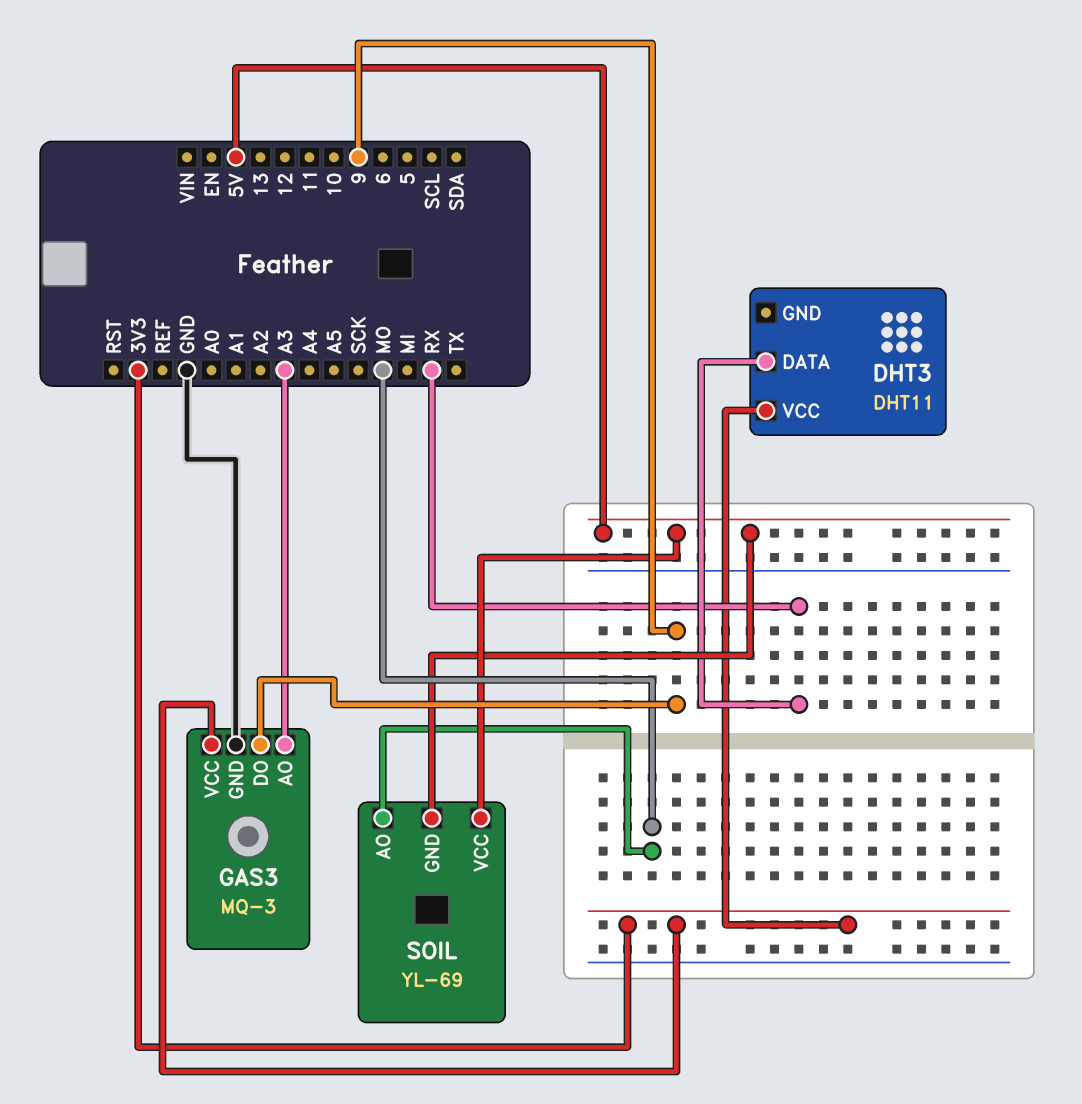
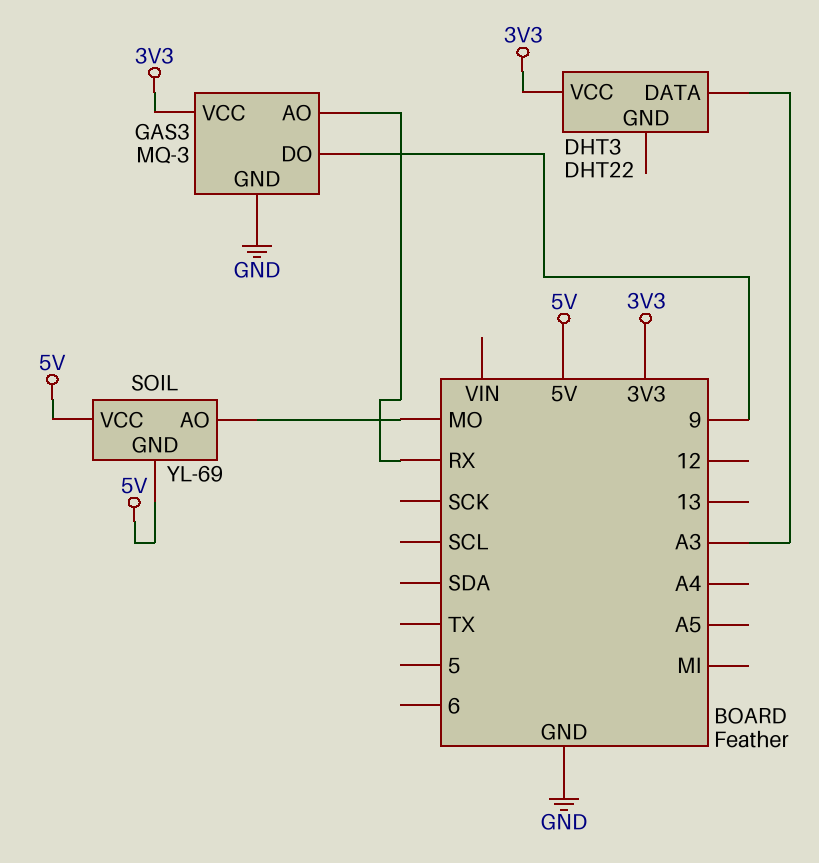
DHT3: DHT11 -> DHT22
DHT3 pin DATA: RX -> A3
GAS3 pin AO: A3 -> RX

